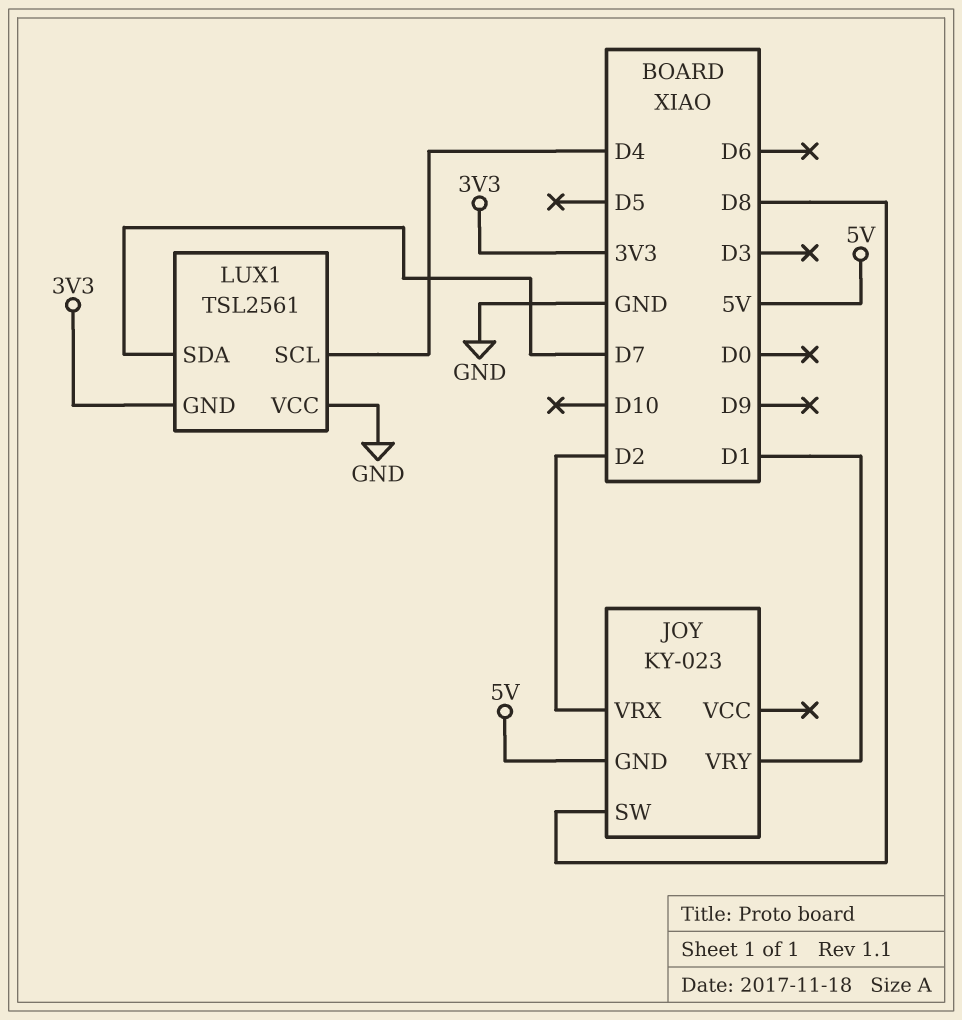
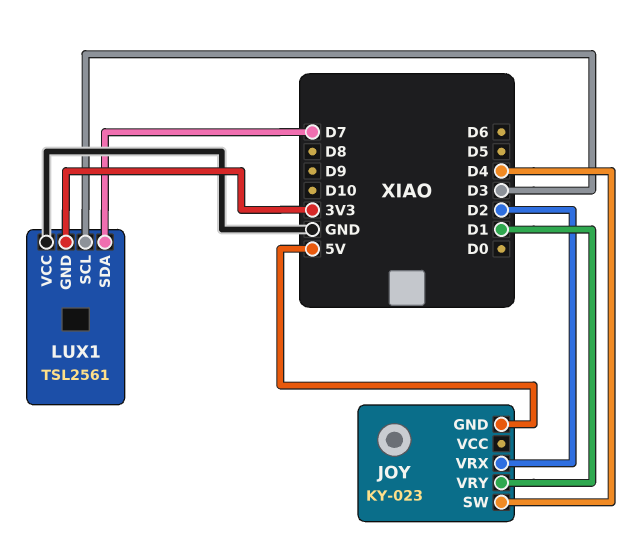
JOY pin SW: D8 -> D4
LUX1 pin SCL: D4 -> D3

